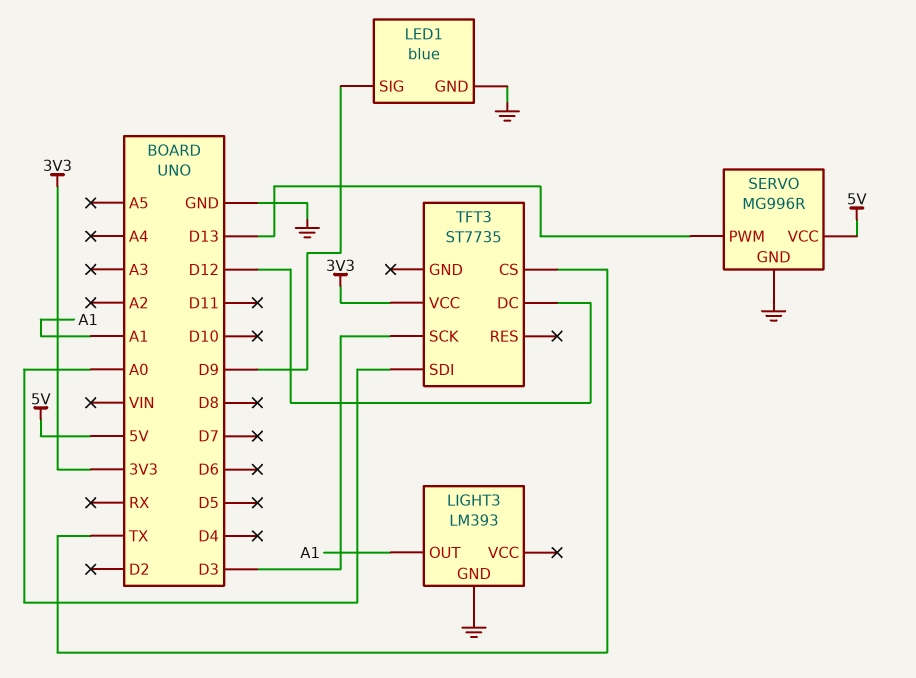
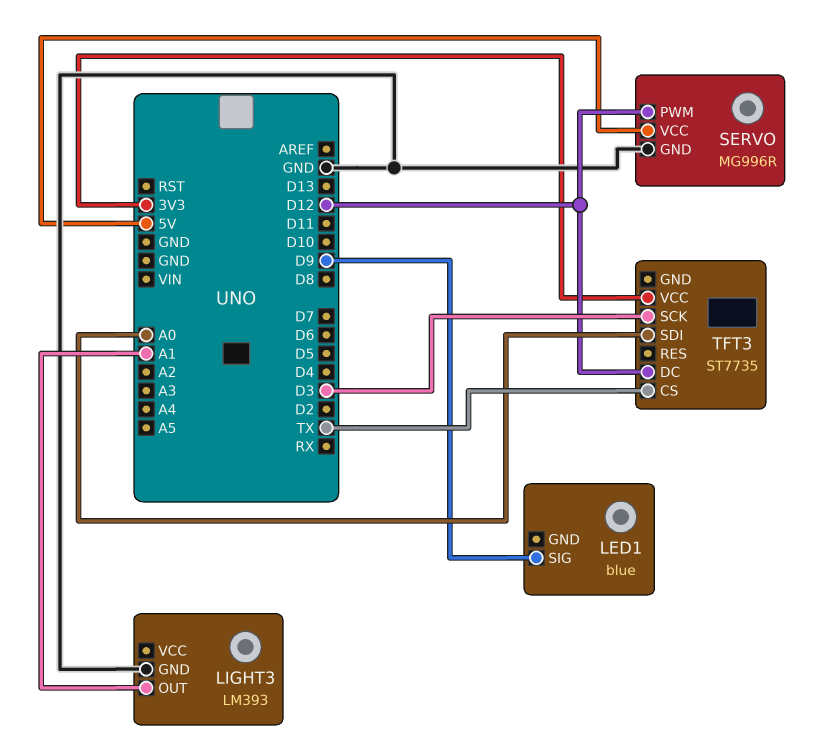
LED1 pin GND: GND -> none
SERVO pin PWM: D13 -> D12

